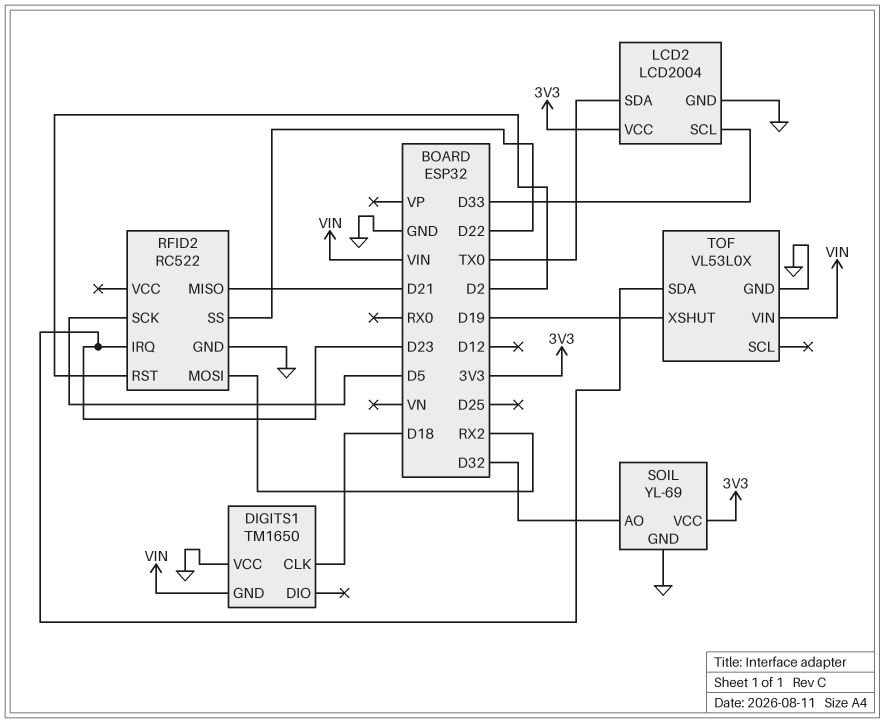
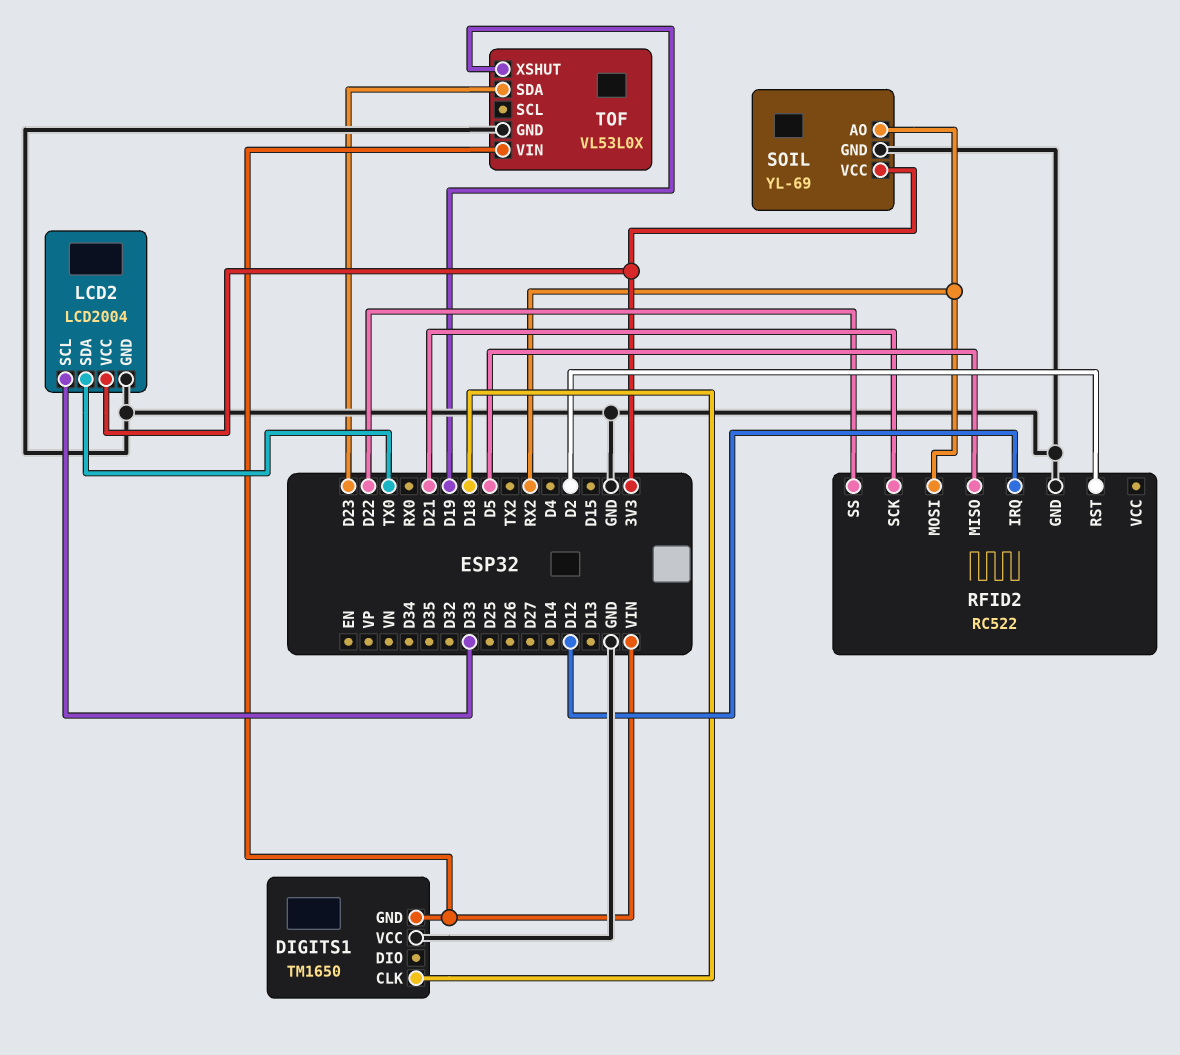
RFID2 pin IRQ: D23 -> D12
RFID2 pin MISO: D21 -> D5
RFID2 pin SCK: D5 -> D21
SOIL pin AO: D32 -> RX2

